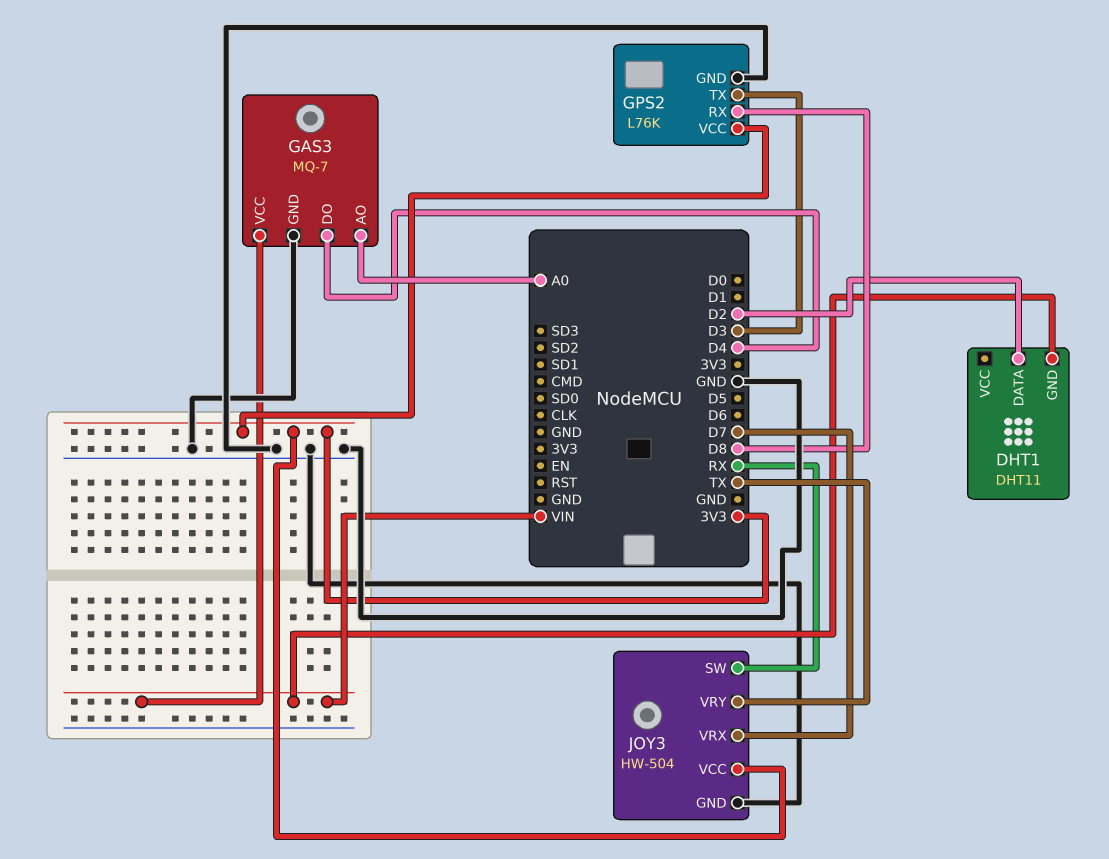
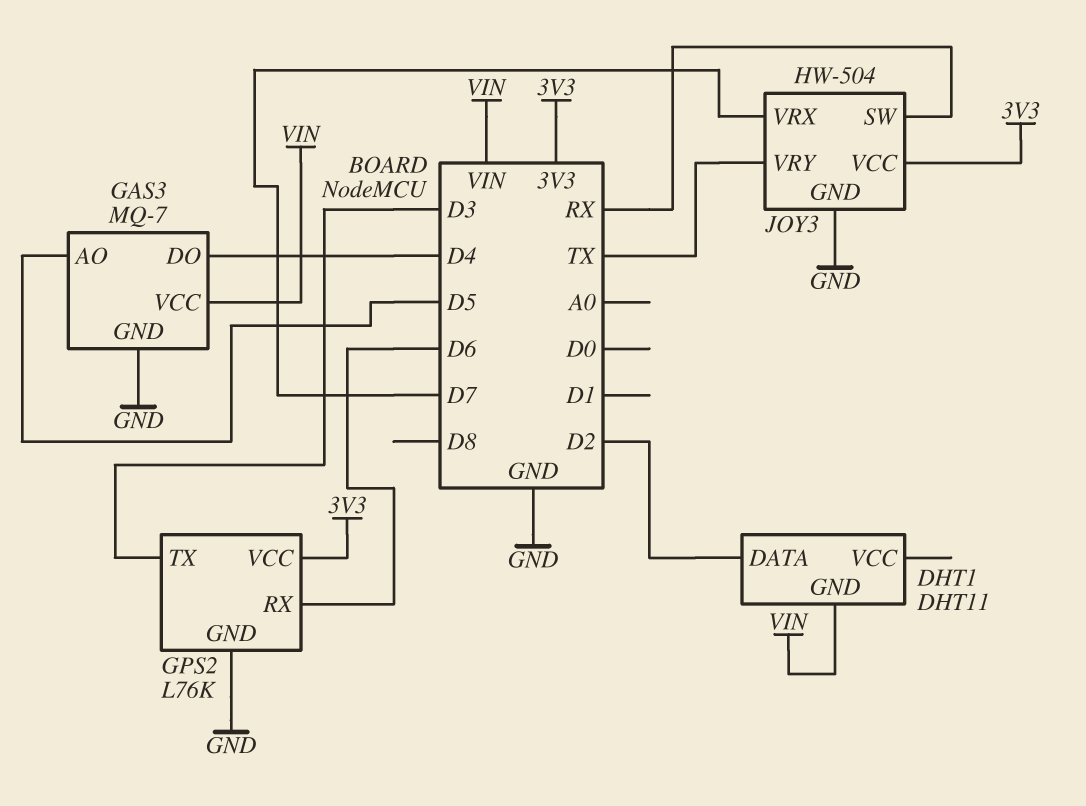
GAS3 pin AO: A0 -> D5
GPS2 pin RX: D8 -> D6

